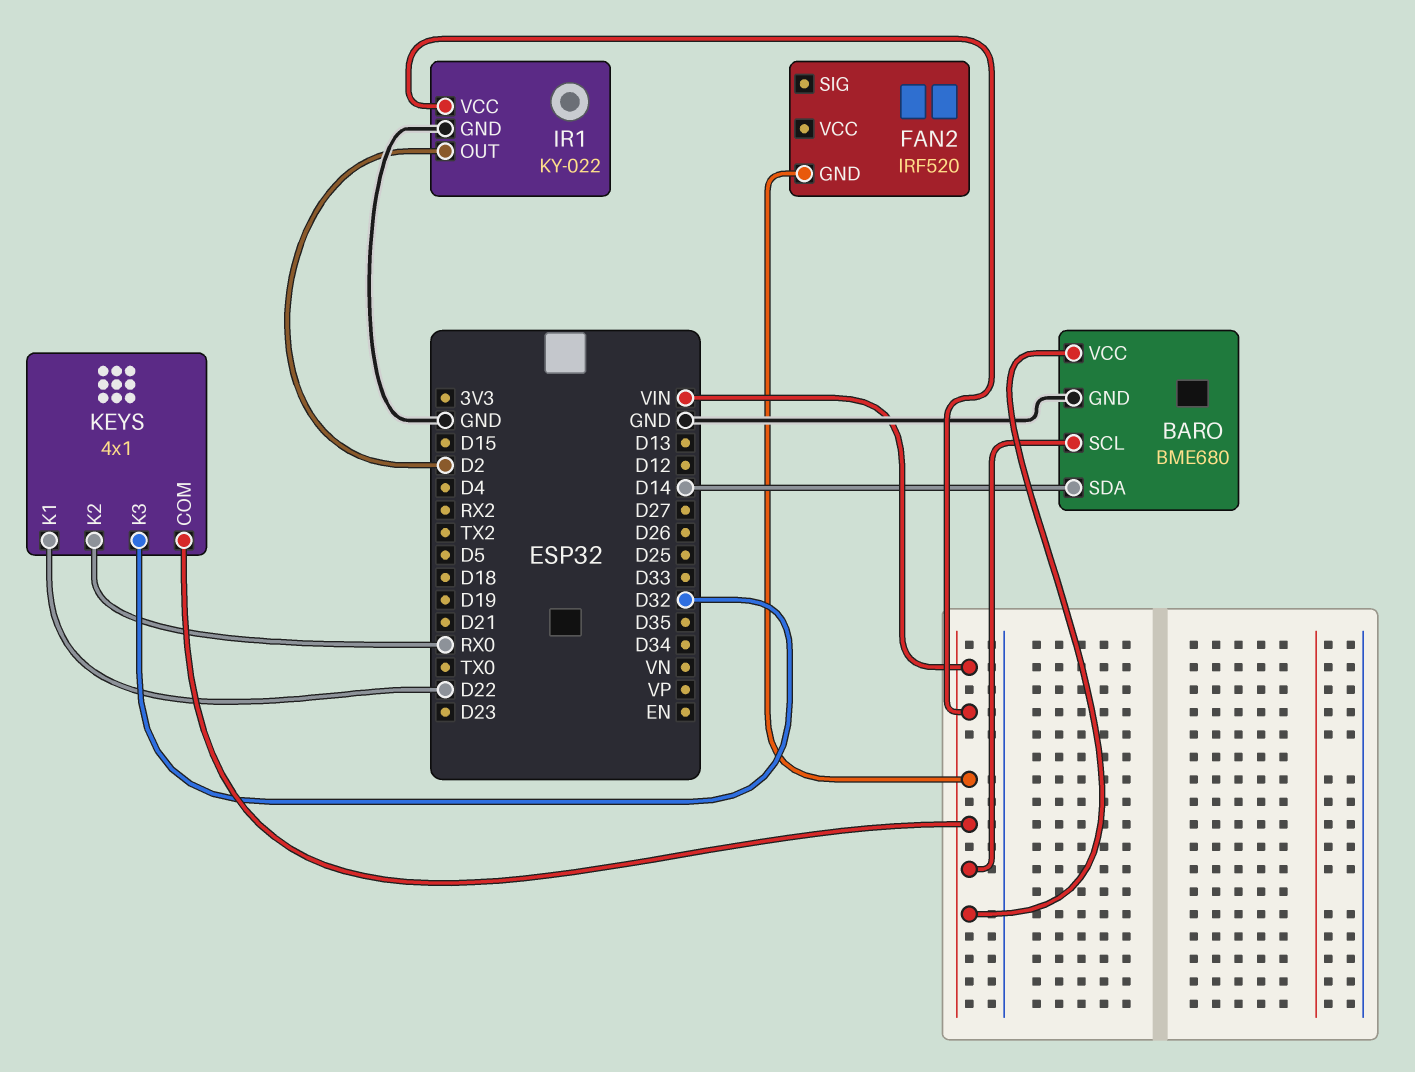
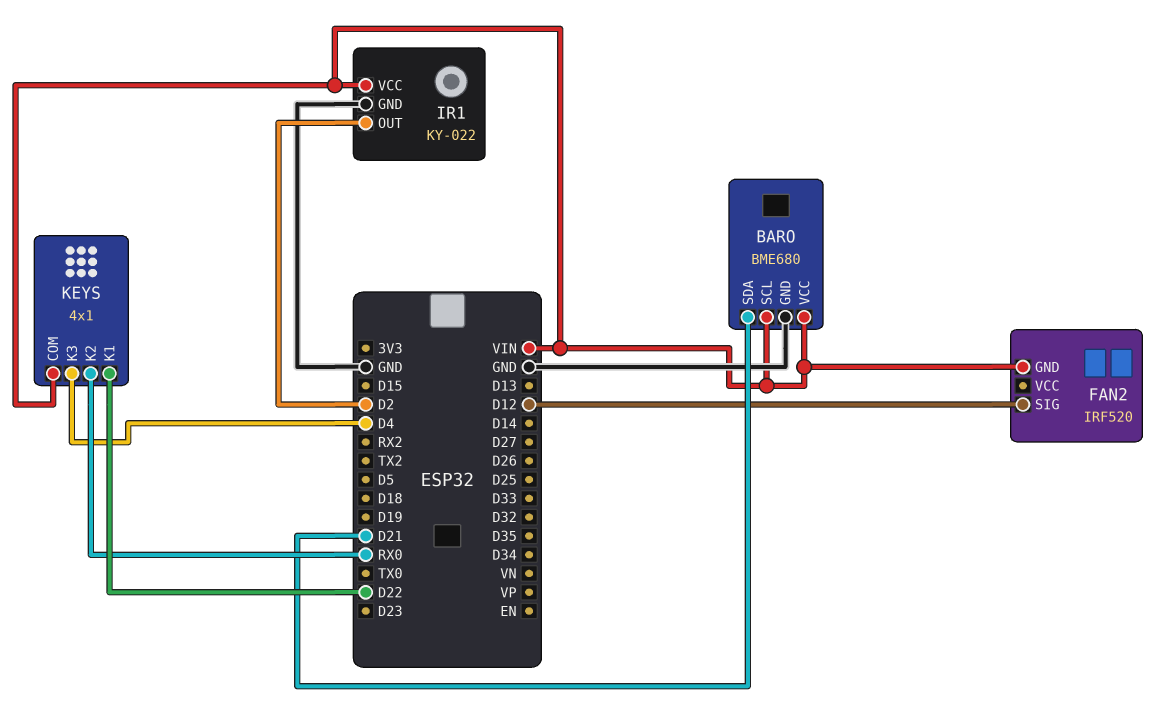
BARO pin SDA: D14 -> D21
FAN2 pin SIG: none -> D12
KEYS pin K3: D32 -> D4

